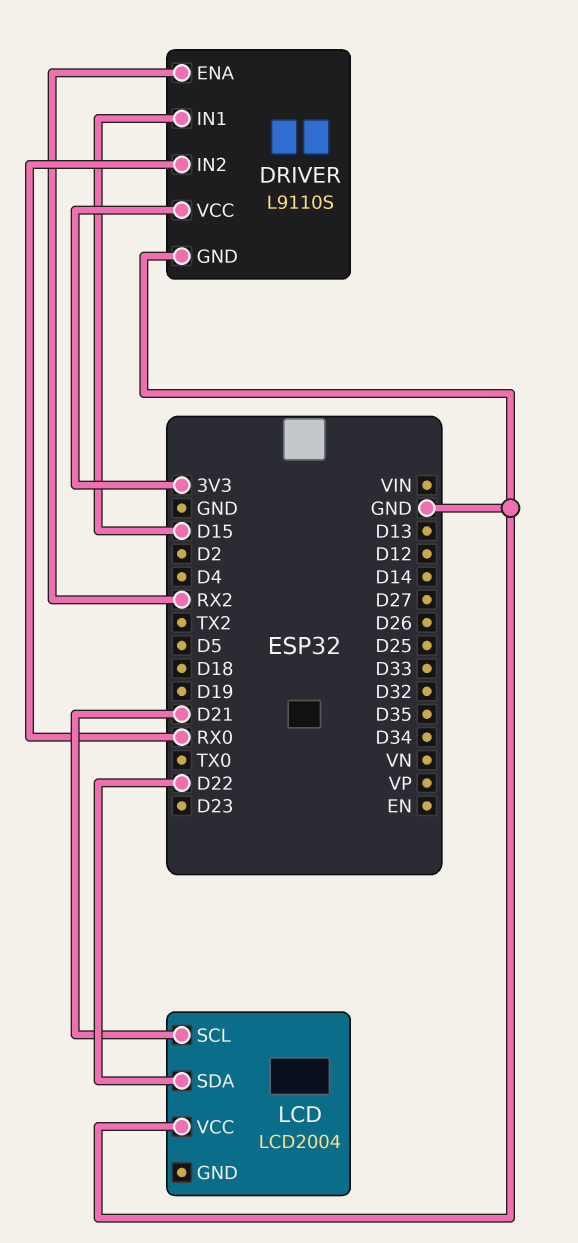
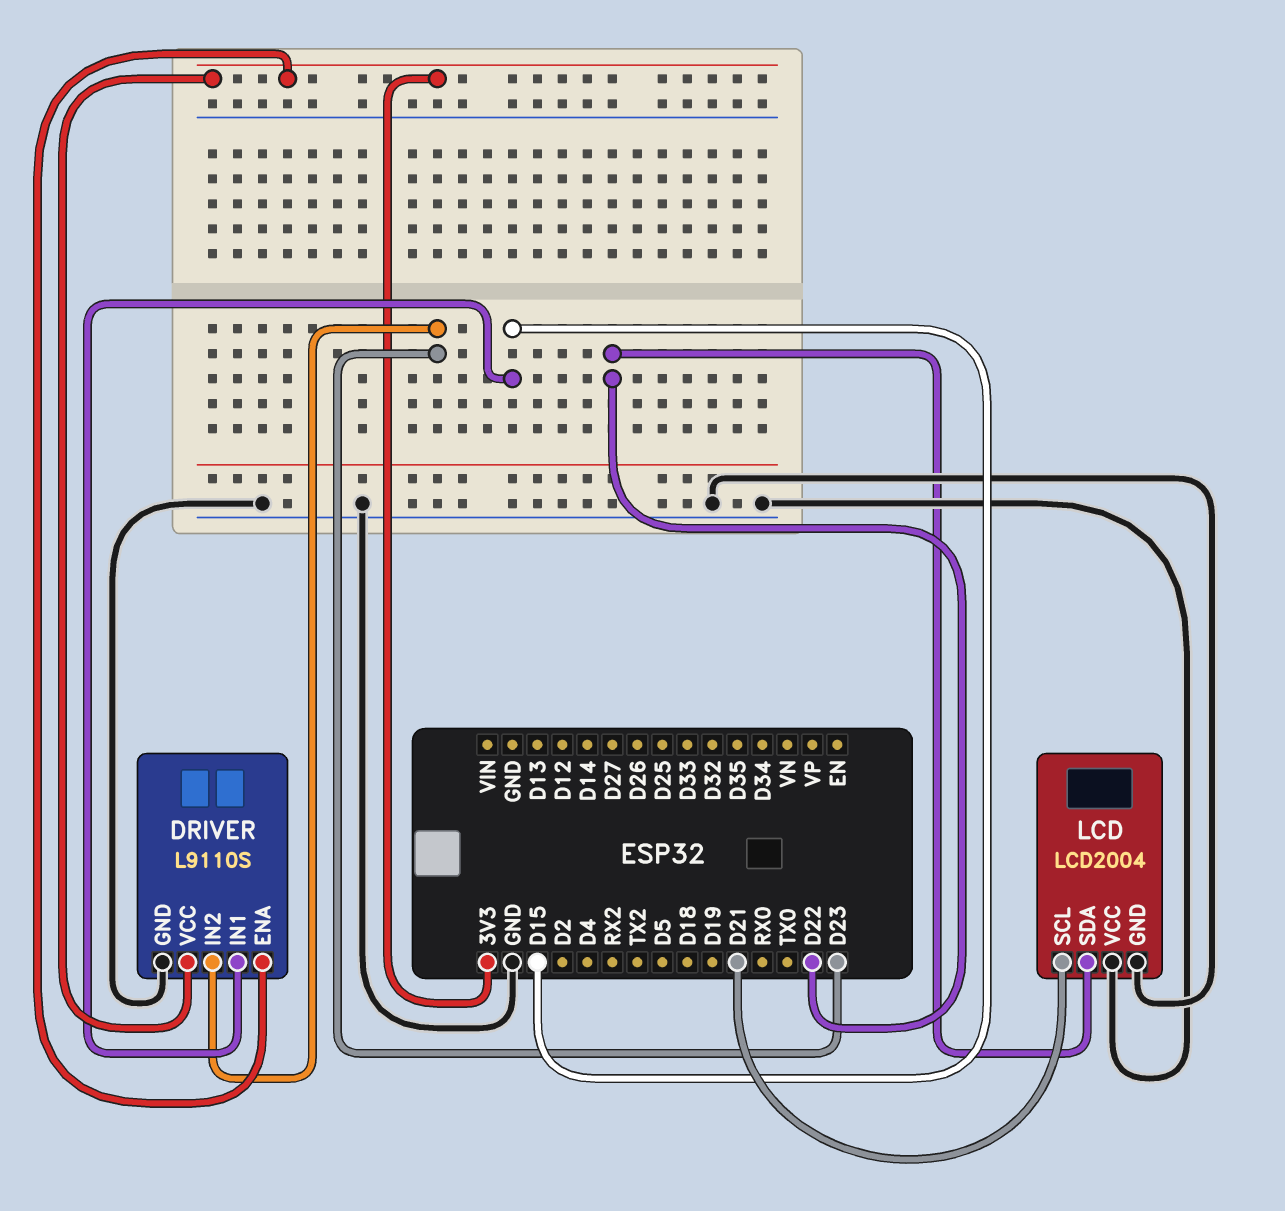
DRIVER pin ENA: RX2 -> 3V3
DRIVER pin IN2: RX0 -> D23
LCD pin GND: none -> GND

